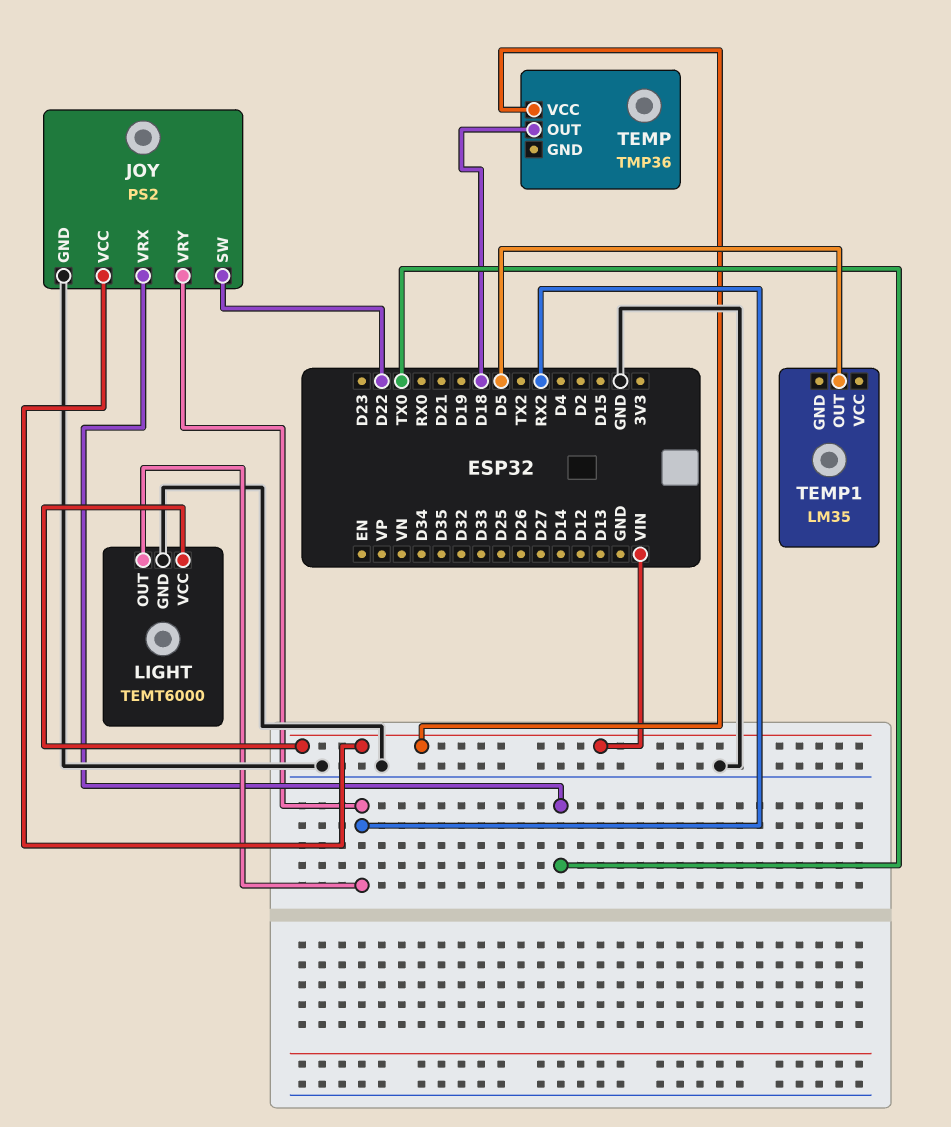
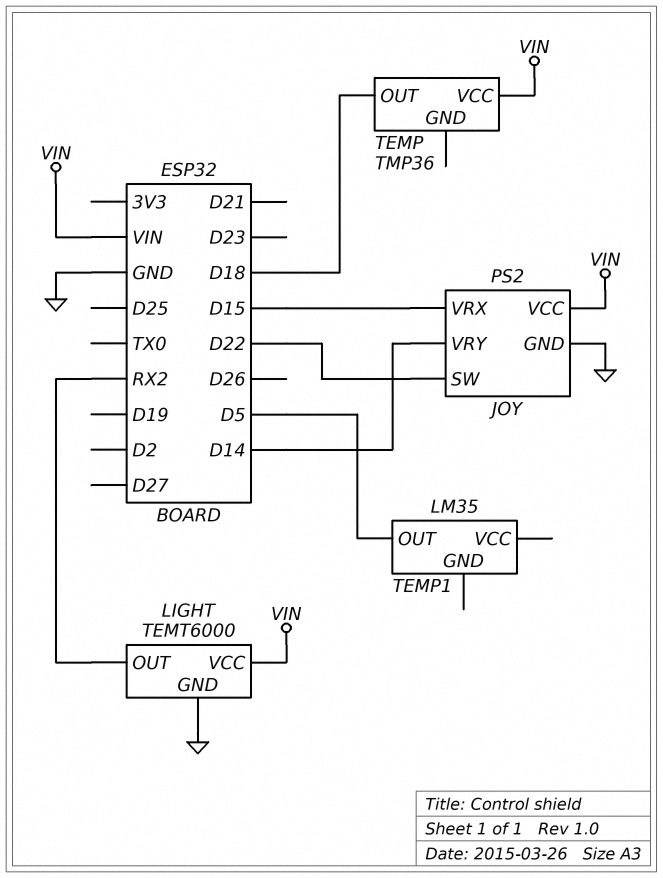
JOY pin VRX: TX0 -> D15
JOY pin VRY: RX2 -> D14

